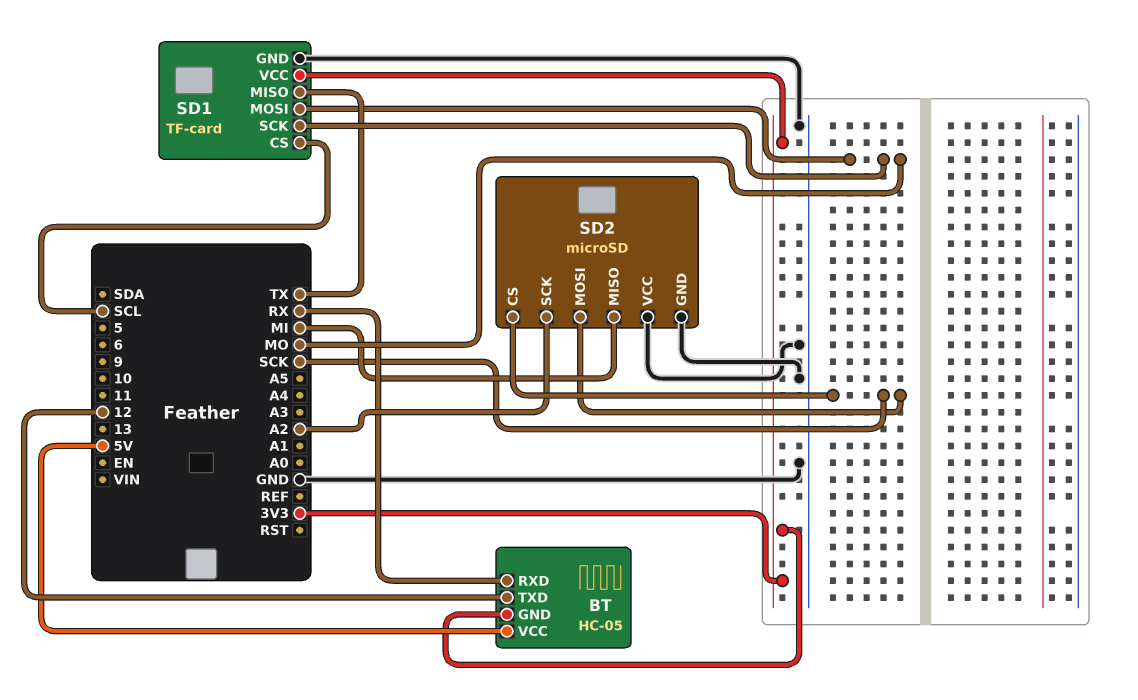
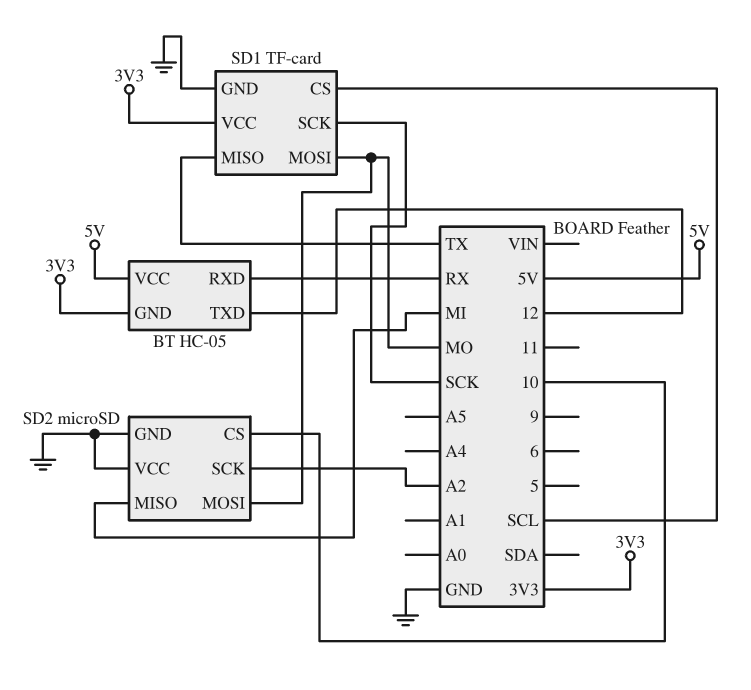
SD1 pin SCK: MO -> SCK
SD2 pin CS: SCK -> 10
SD2 pin MOSI: SCK -> MO

